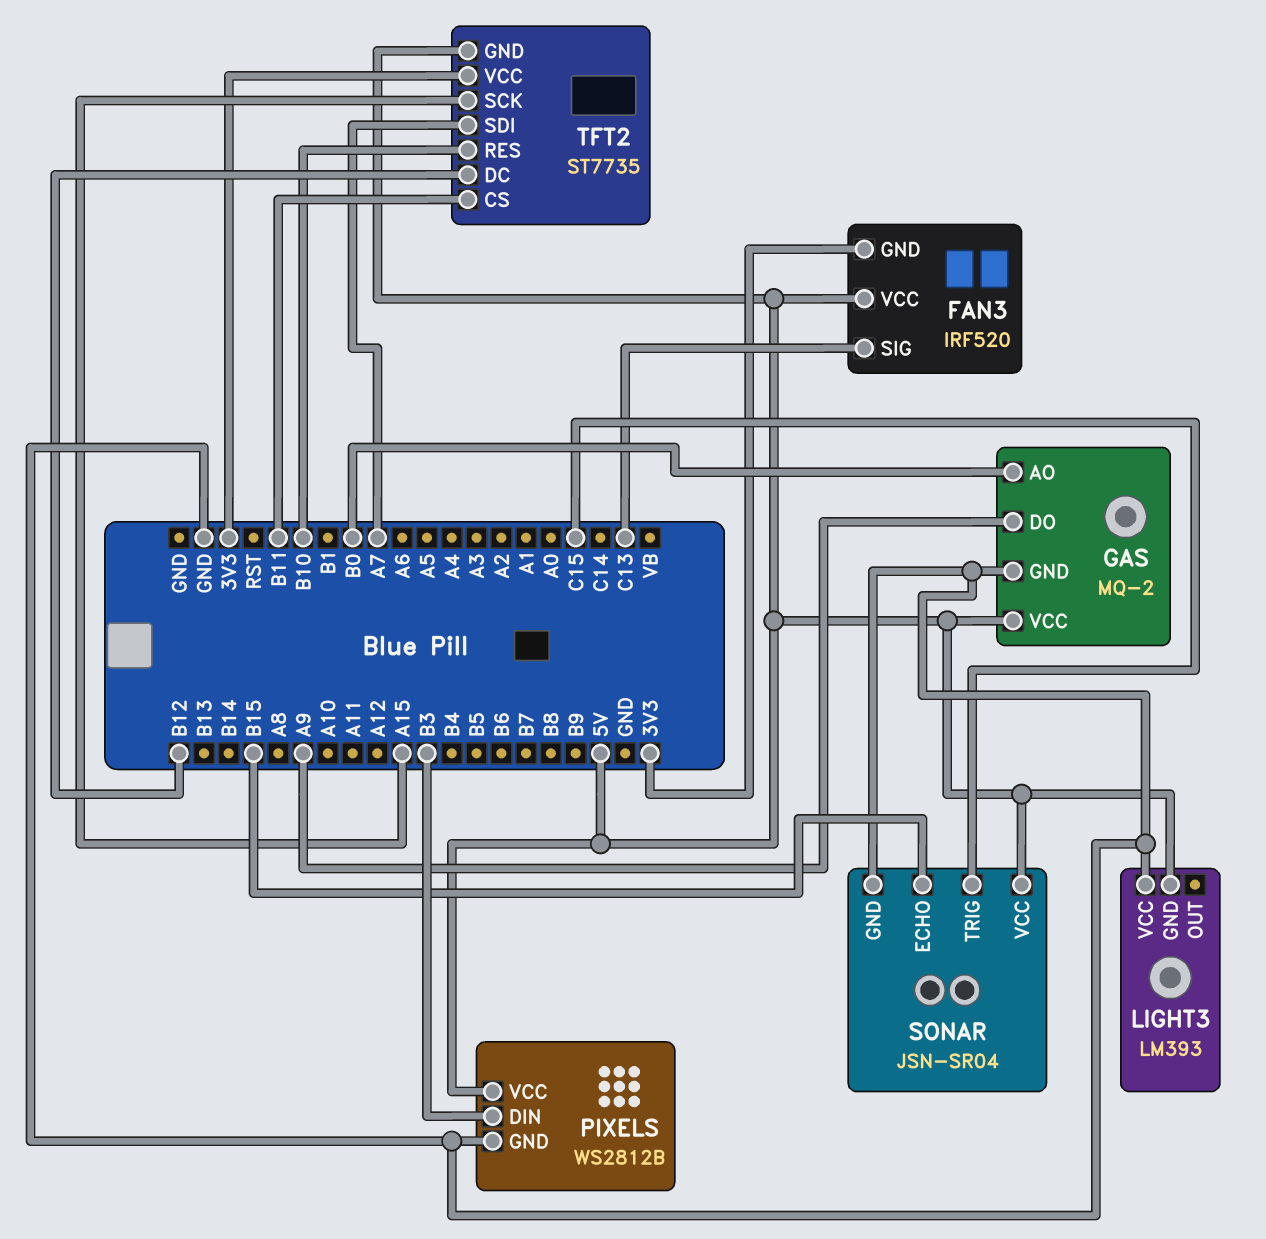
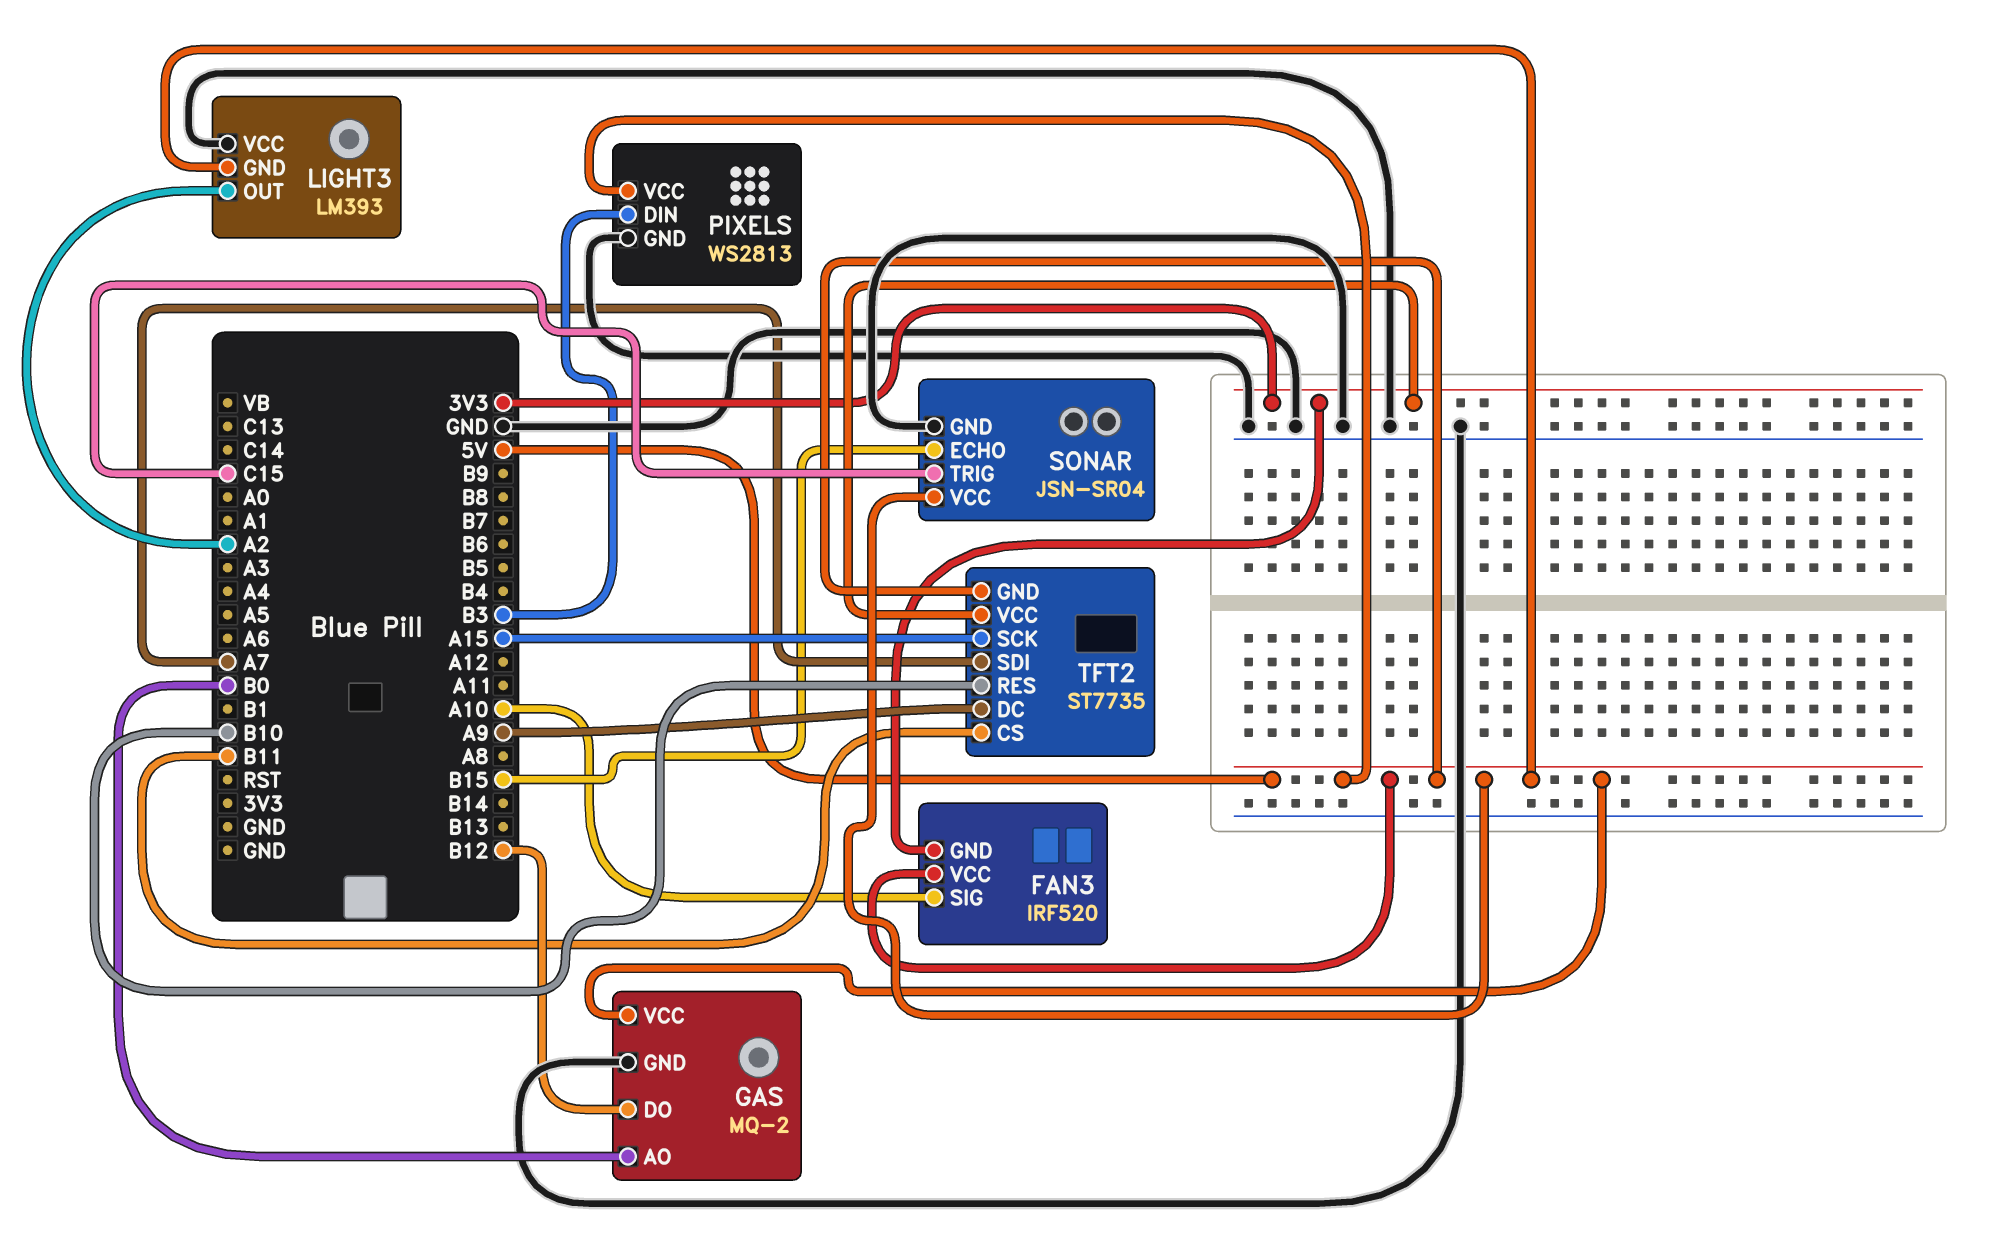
FAN3 pin SIG: C13 -> A10
GAS pin DO: A9 -> B12
LIGHT3 pin OUT: none -> A2
PIXELS: WS2812B -> WS2813
TFT2 pin DC: B12 -> A9

